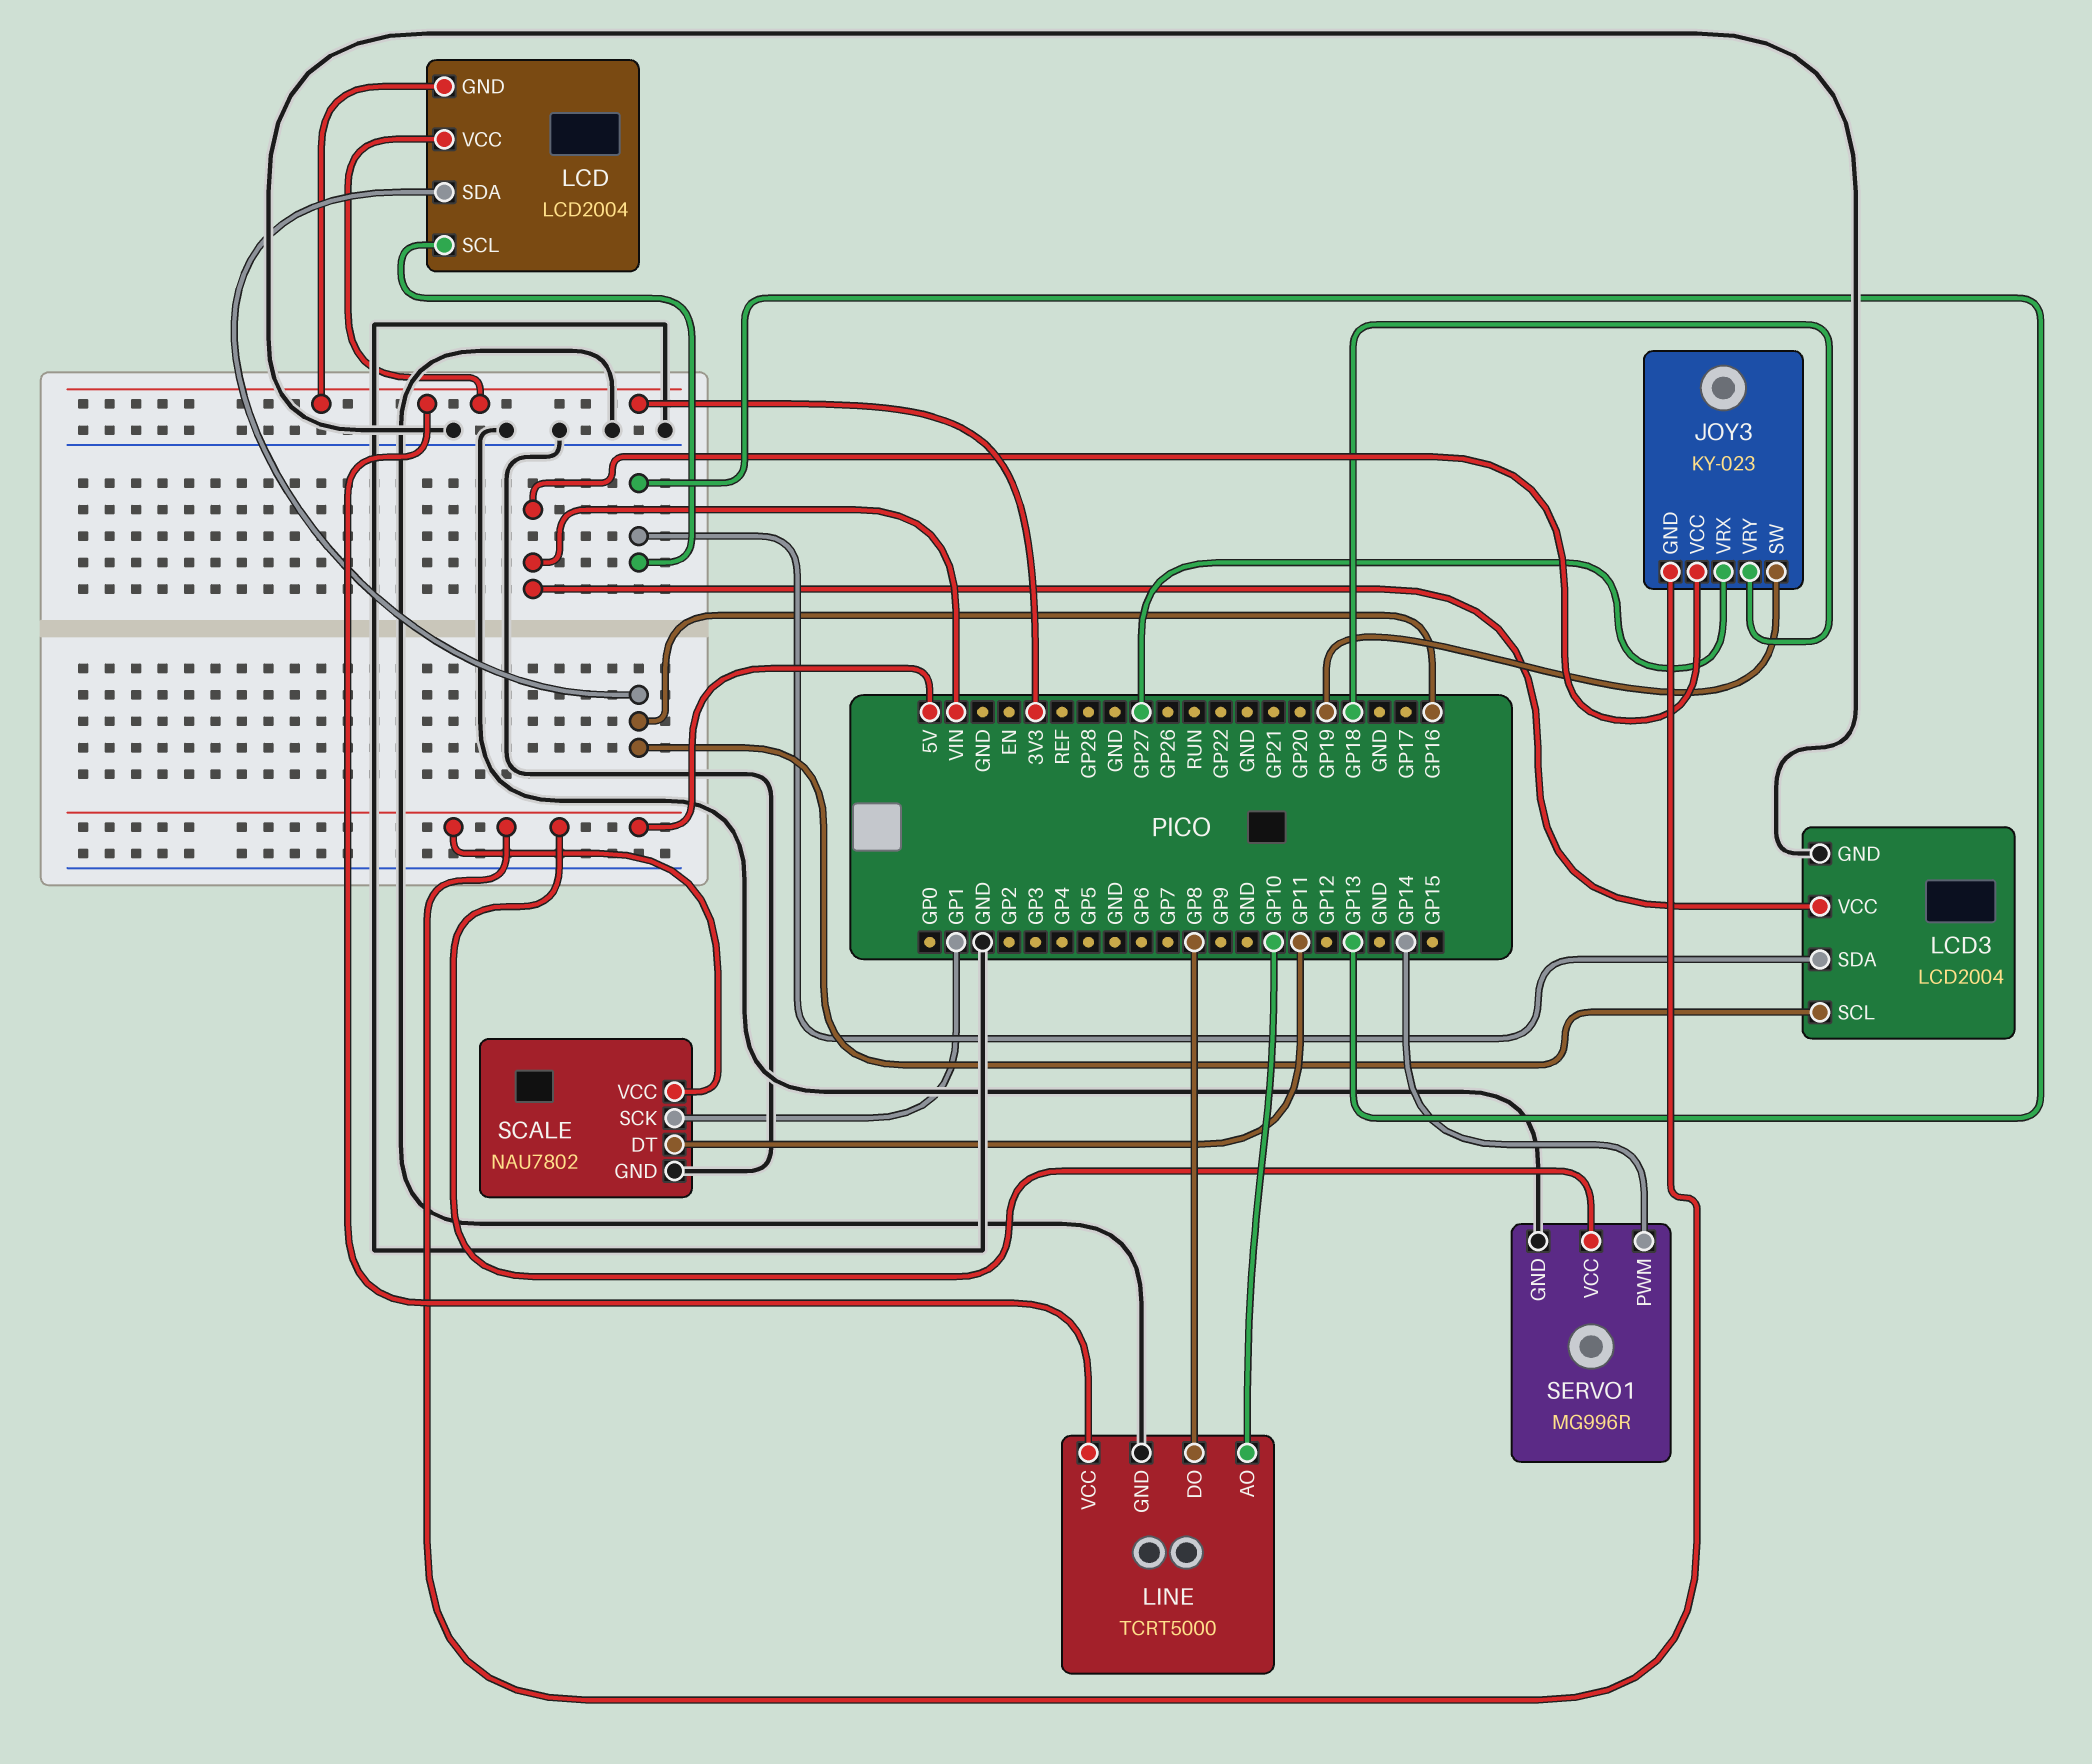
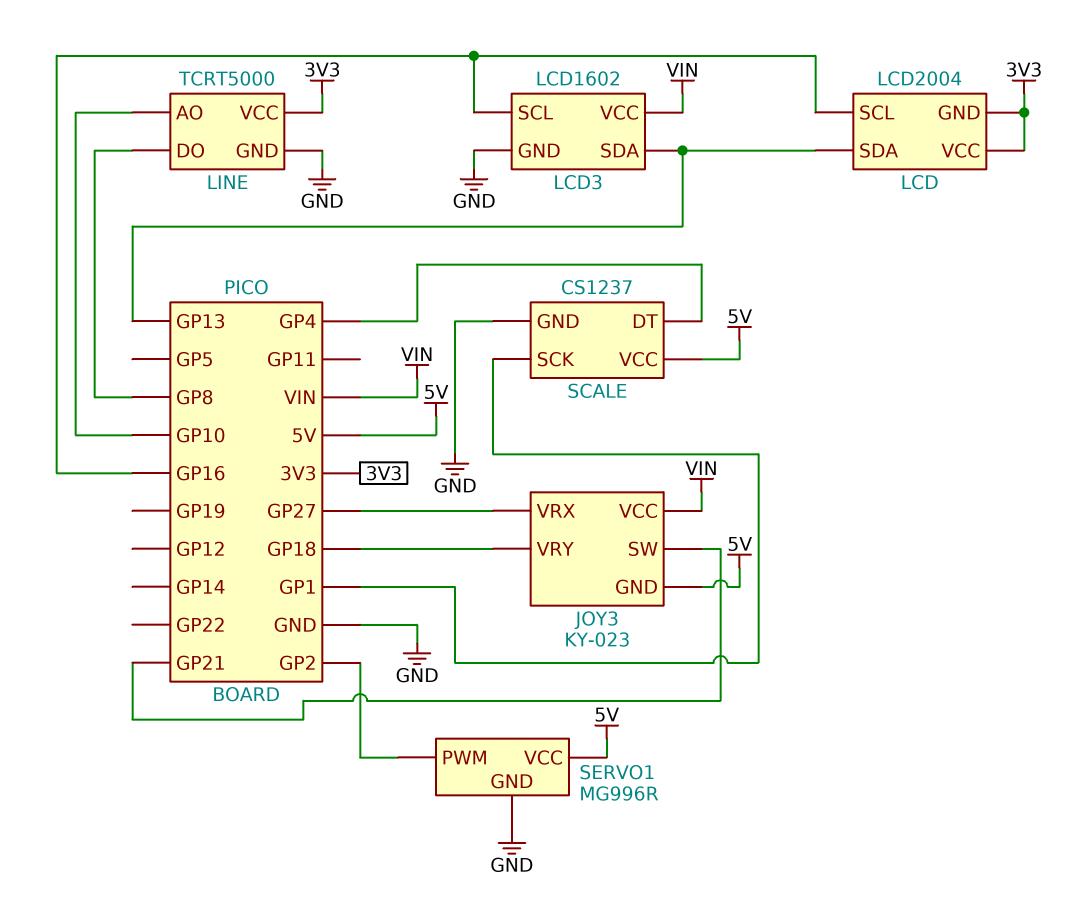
JOY3 pin SW: GP19 -> GP21
LCD pin SCL: GP13 -> GP16
LCD pin SDA: GP16 -> GP13
LCD3: LCD2004 -> LCD1602
SCALE: NAU7802 -> CS1237
SCALE pin DT: GP11 -> GP4
SERVO1 pin PWM: GP14 -> GP2

